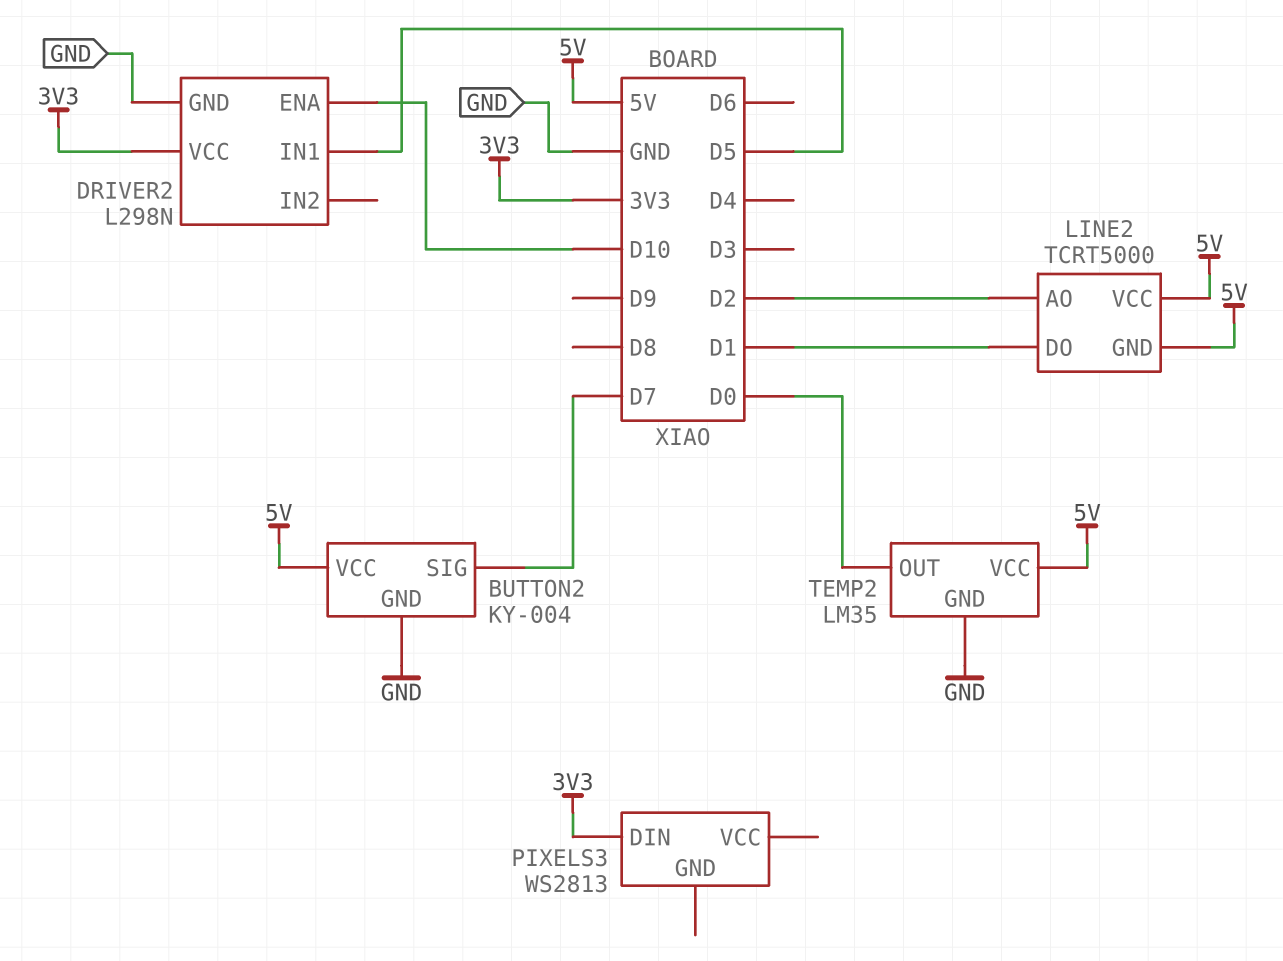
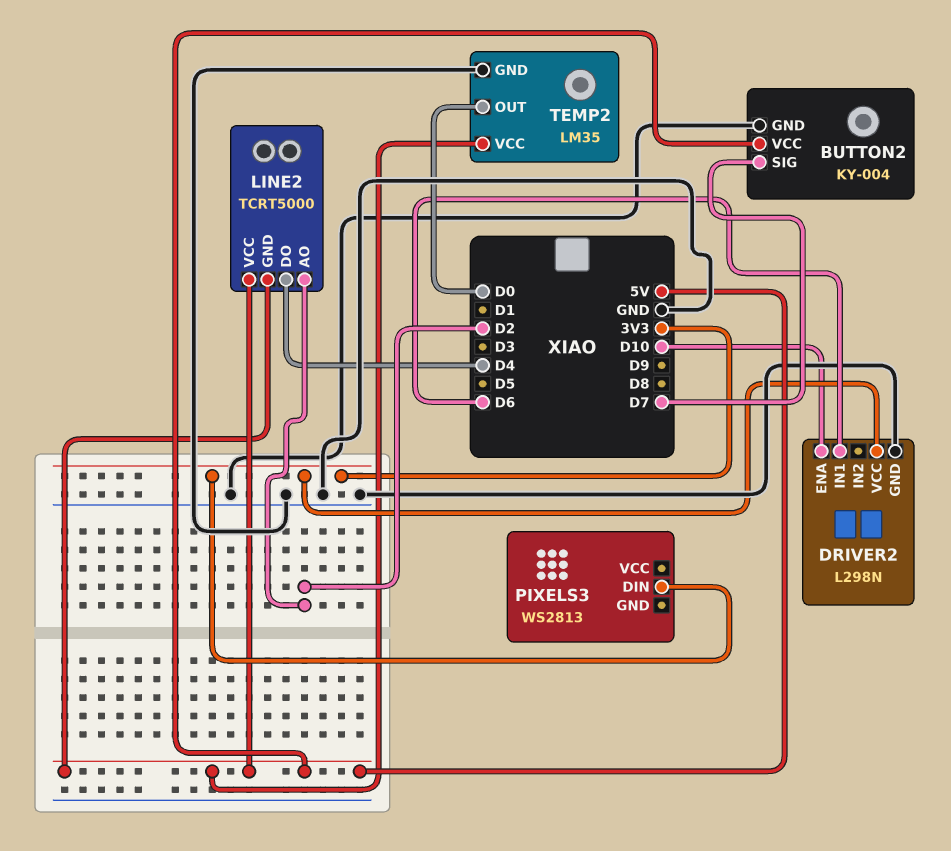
DRIVER2 pin IN1: D5 -> D6
LINE2 pin DO: D1 -> D4

